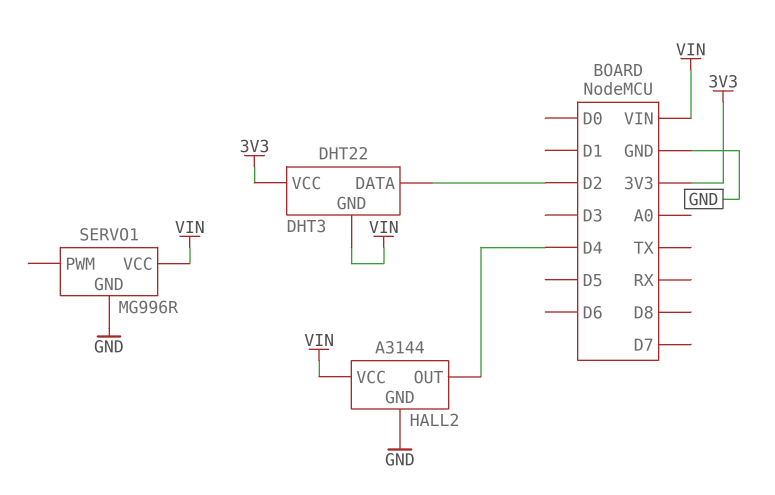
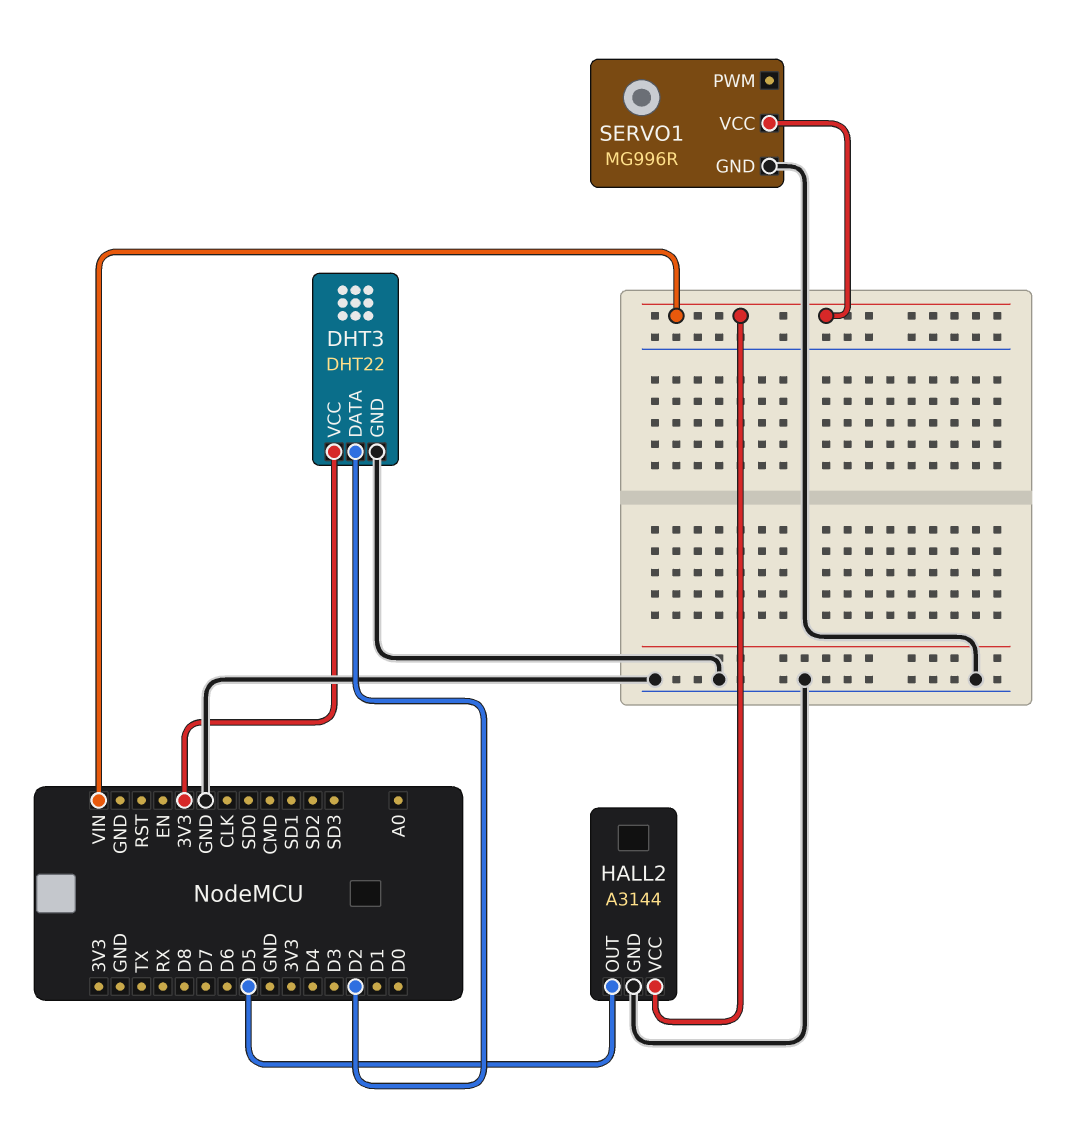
DHT3 pin GND: VIN -> GND
HALL2 pin OUT: D4 -> D5

